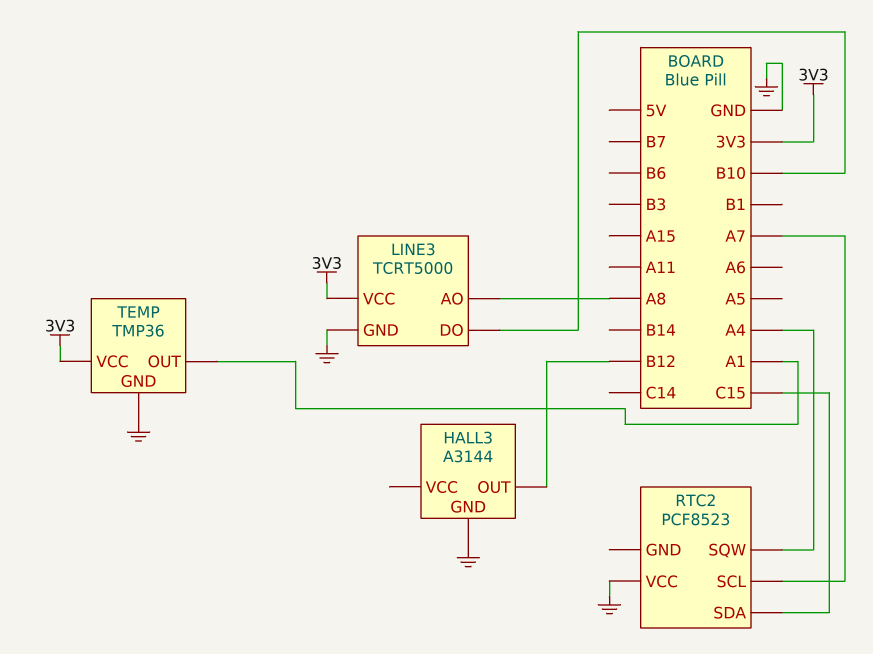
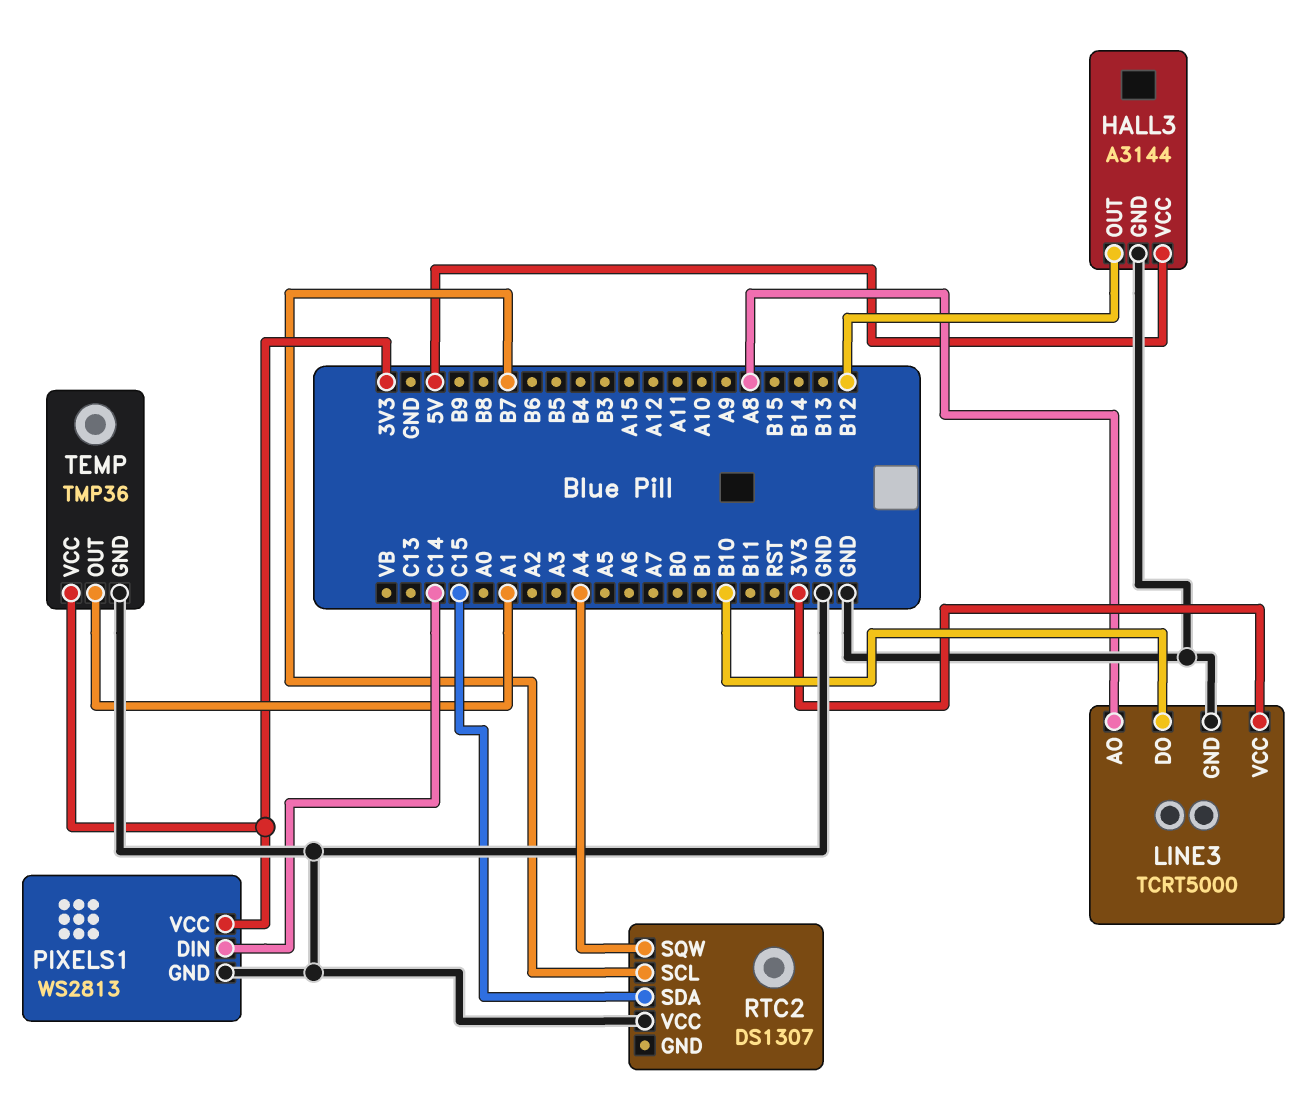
HALL3 pin VCC: none -> 5V
PIXELS1: none -> WS2813
PIXELS1 pin DIN: none -> C14
PIXELS1 pin GND: none -> GND
PIXELS1 pin VCC: none -> 3V3
RTC2: PCF8523 -> DS1307
RTC2 pin SCL: A7 -> B7

